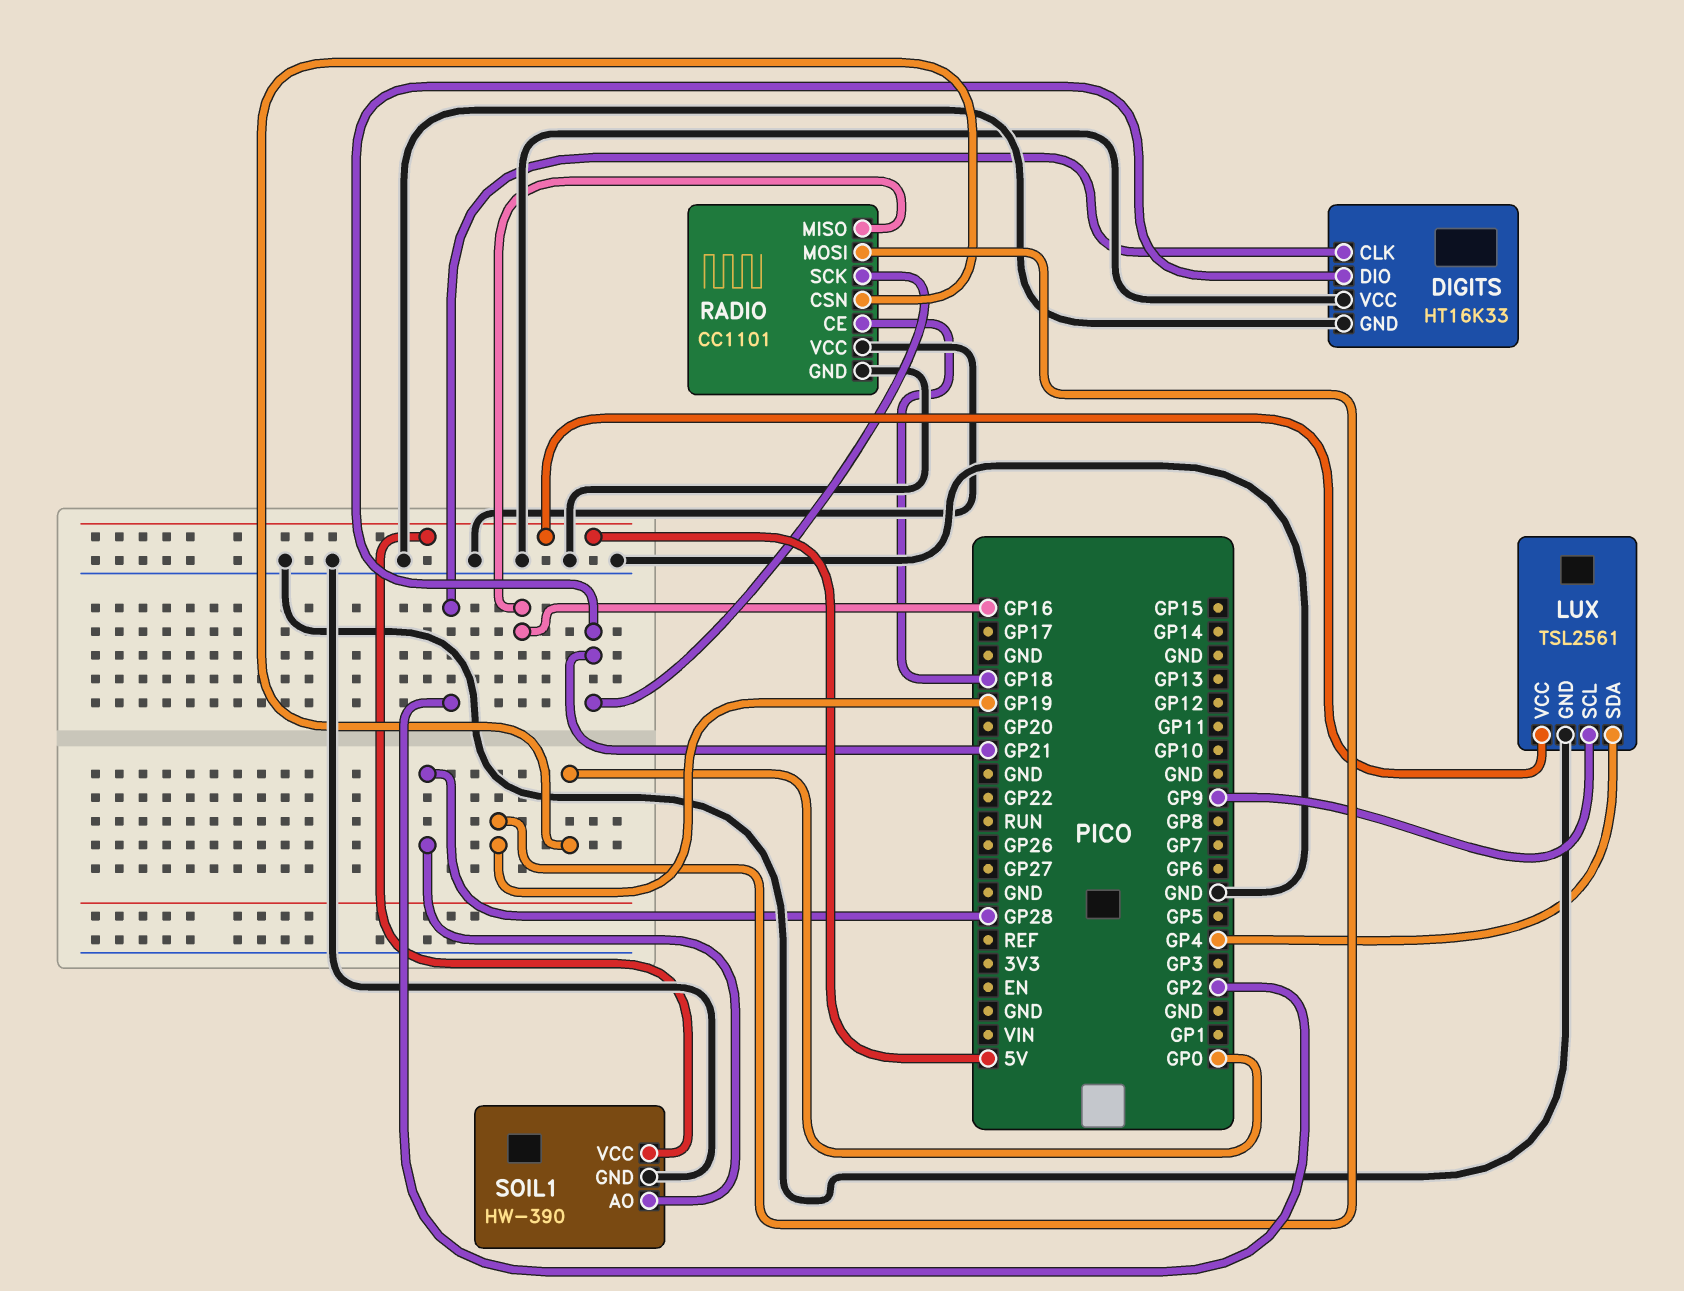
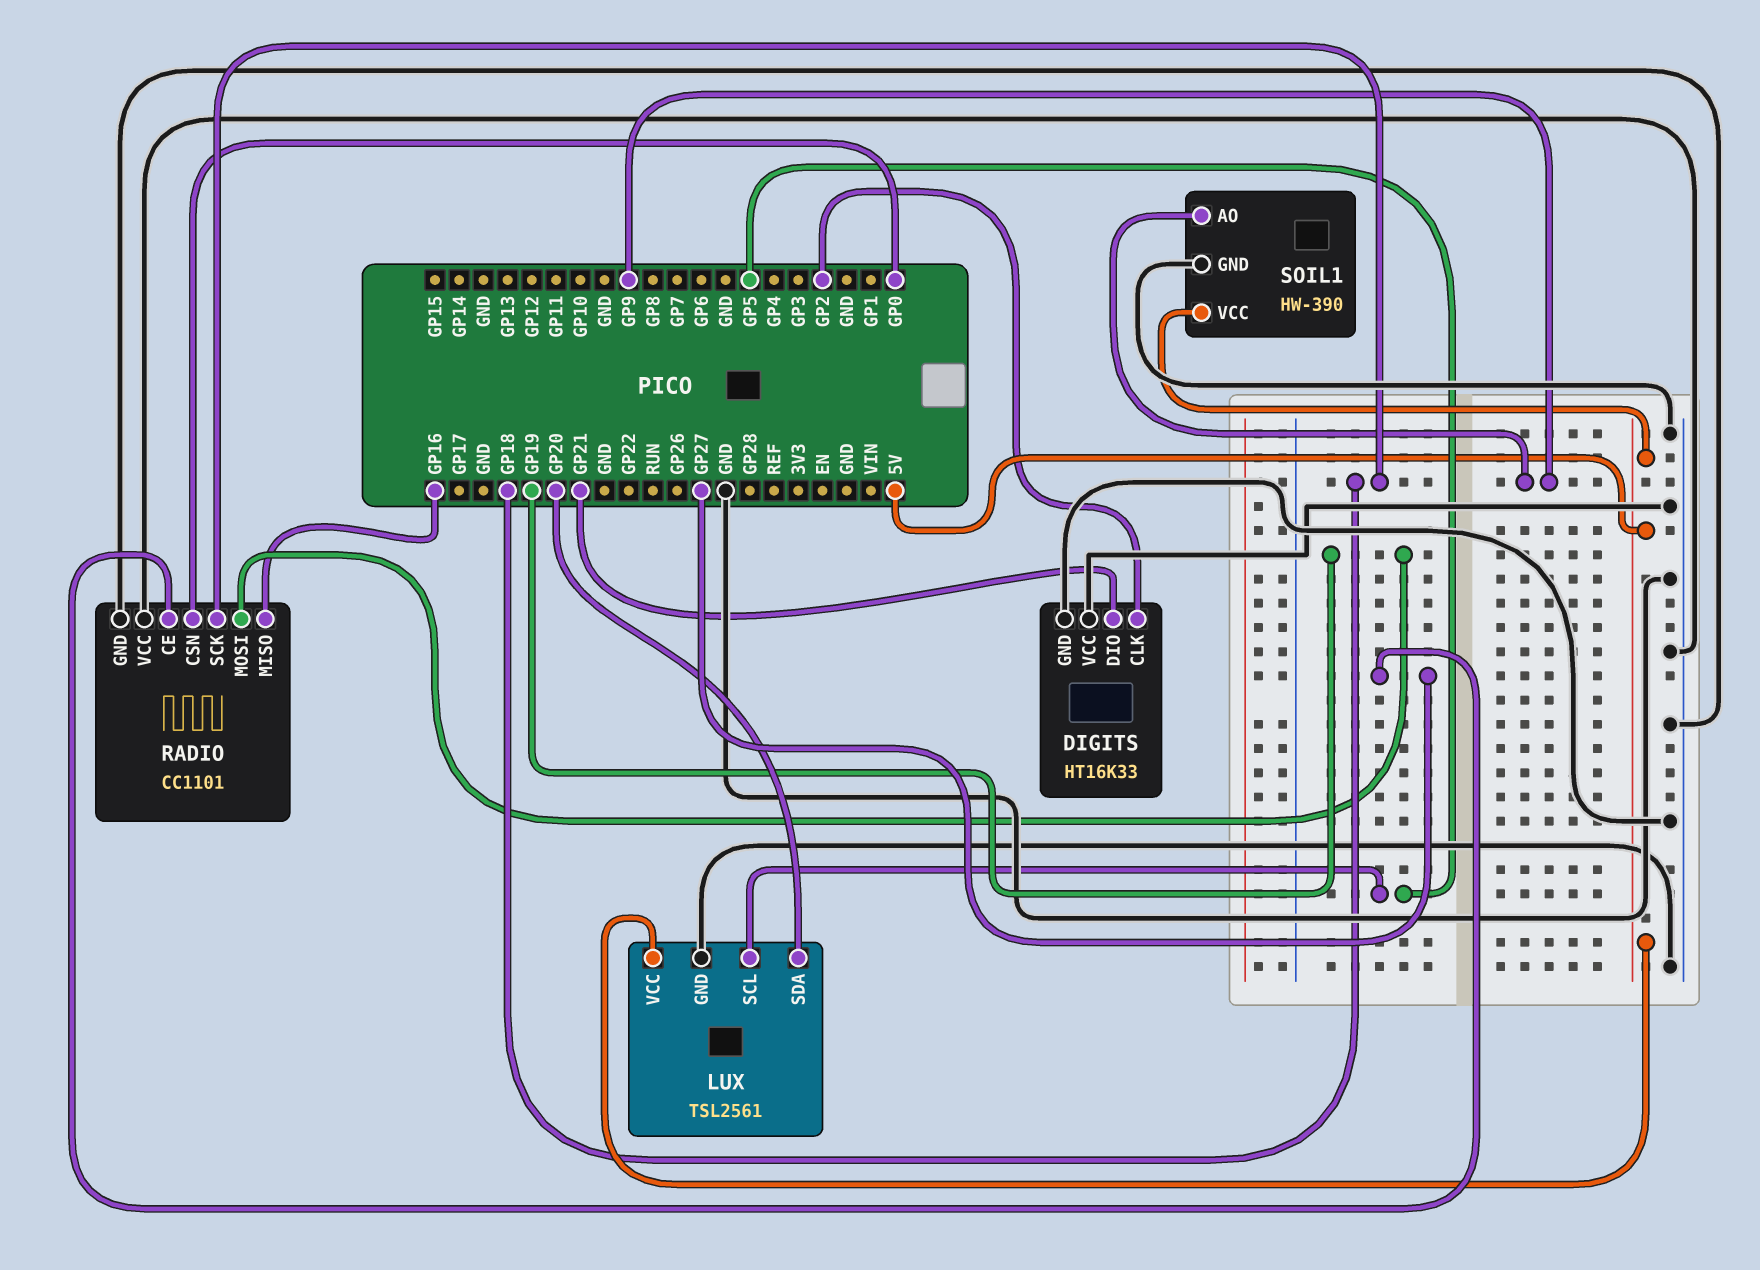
LUX pin SCL: GP9 -> GP5
LUX pin SDA: GP4 -> GP20
RADIO pin CE: GP18 -> GP27
RADIO pin SCK: GP21 -> GP18
SOIL1 pin AO: GP28 -> GP9

